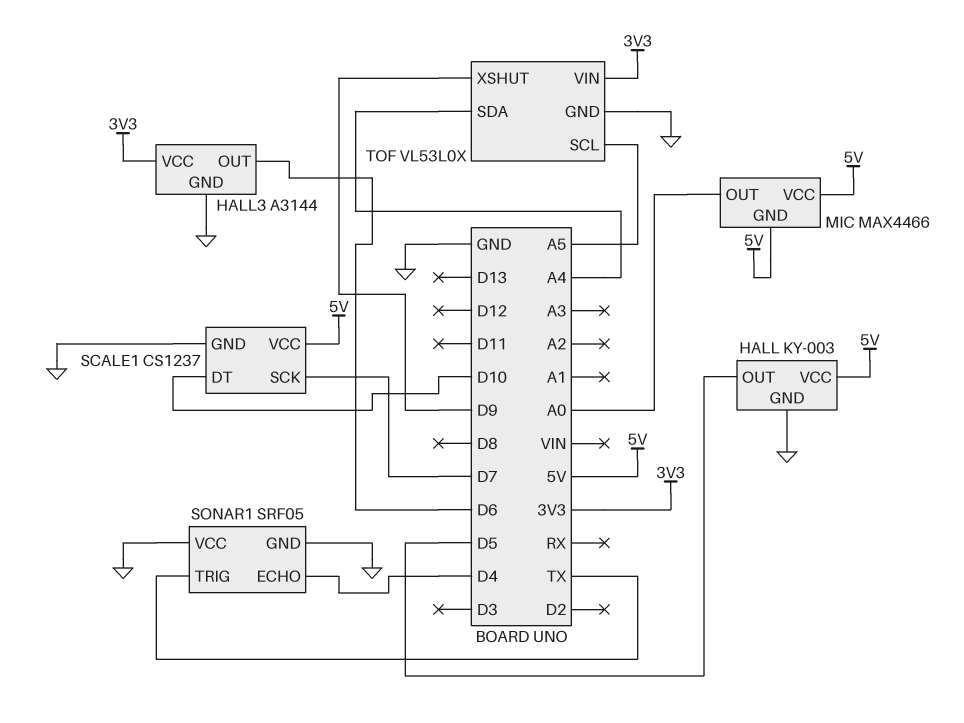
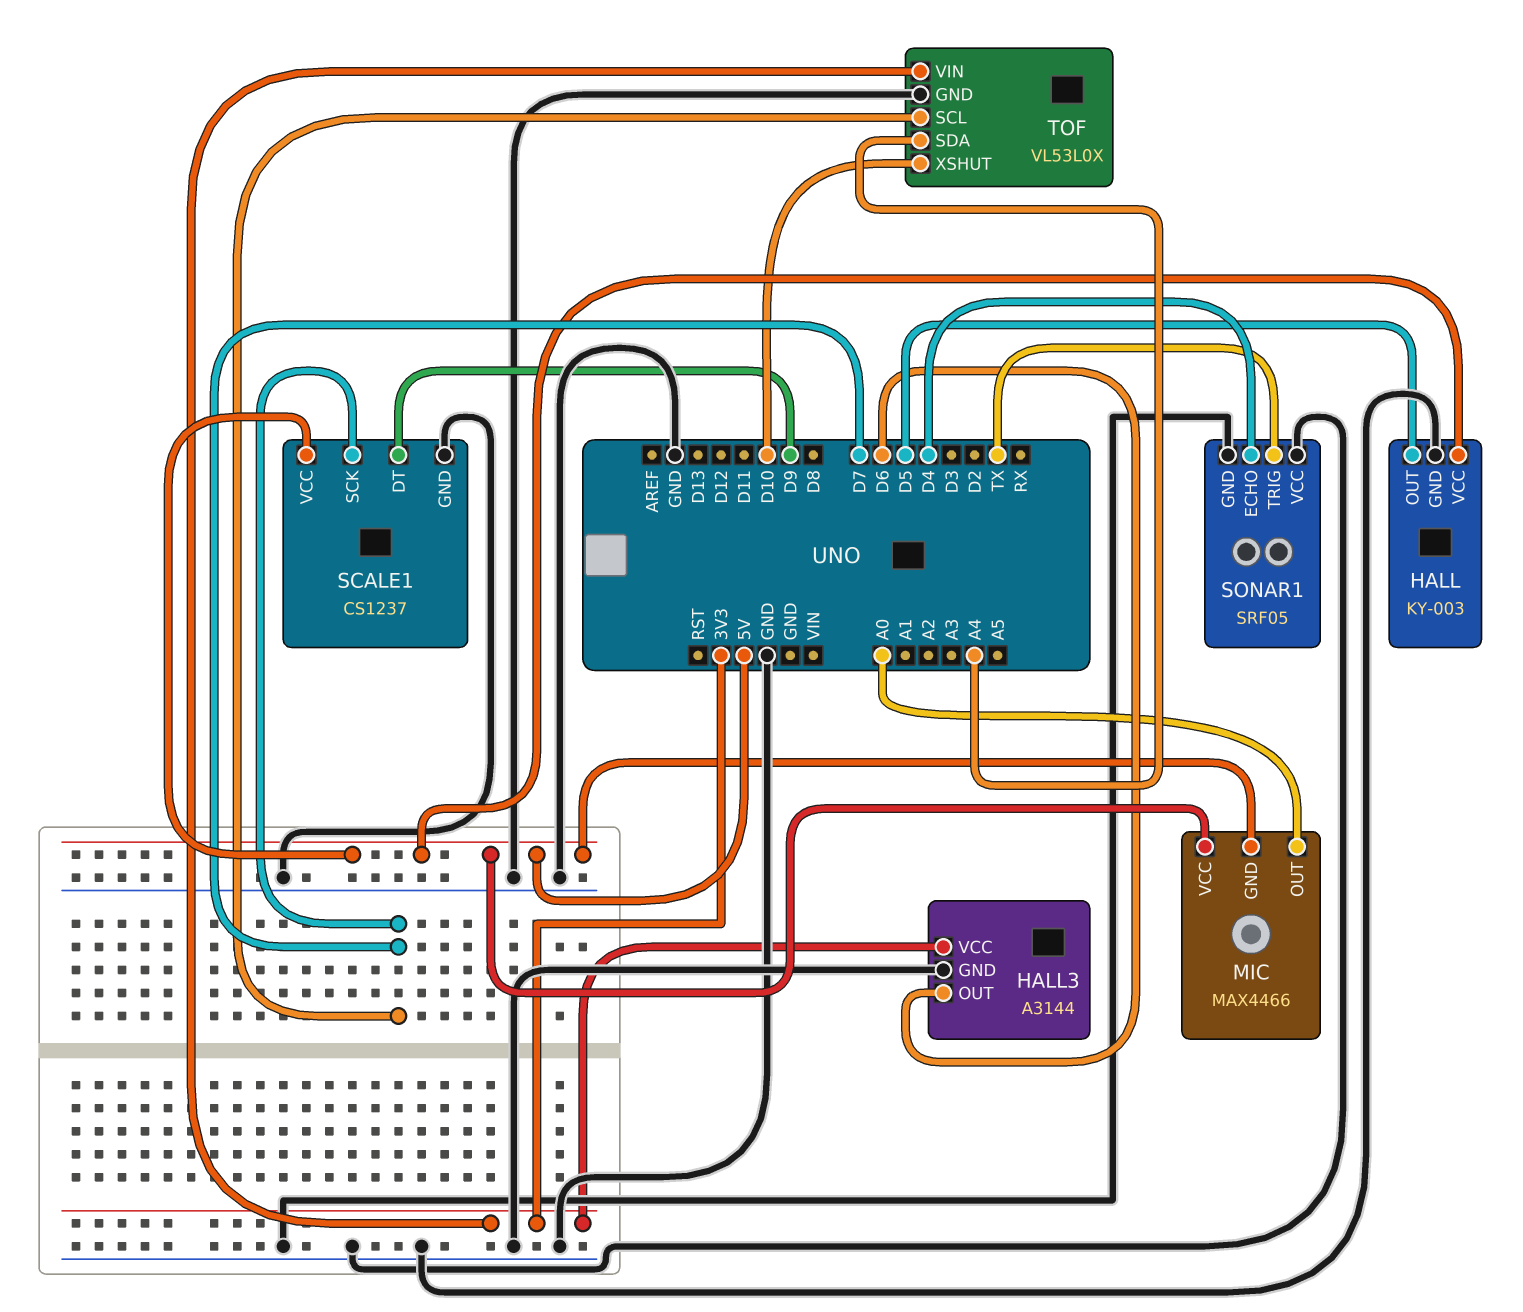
SCALE1 pin DT: D10 -> D9
TOF pin SCL: A5 -> D7
TOF pin XSHUT: D9 -> D10

